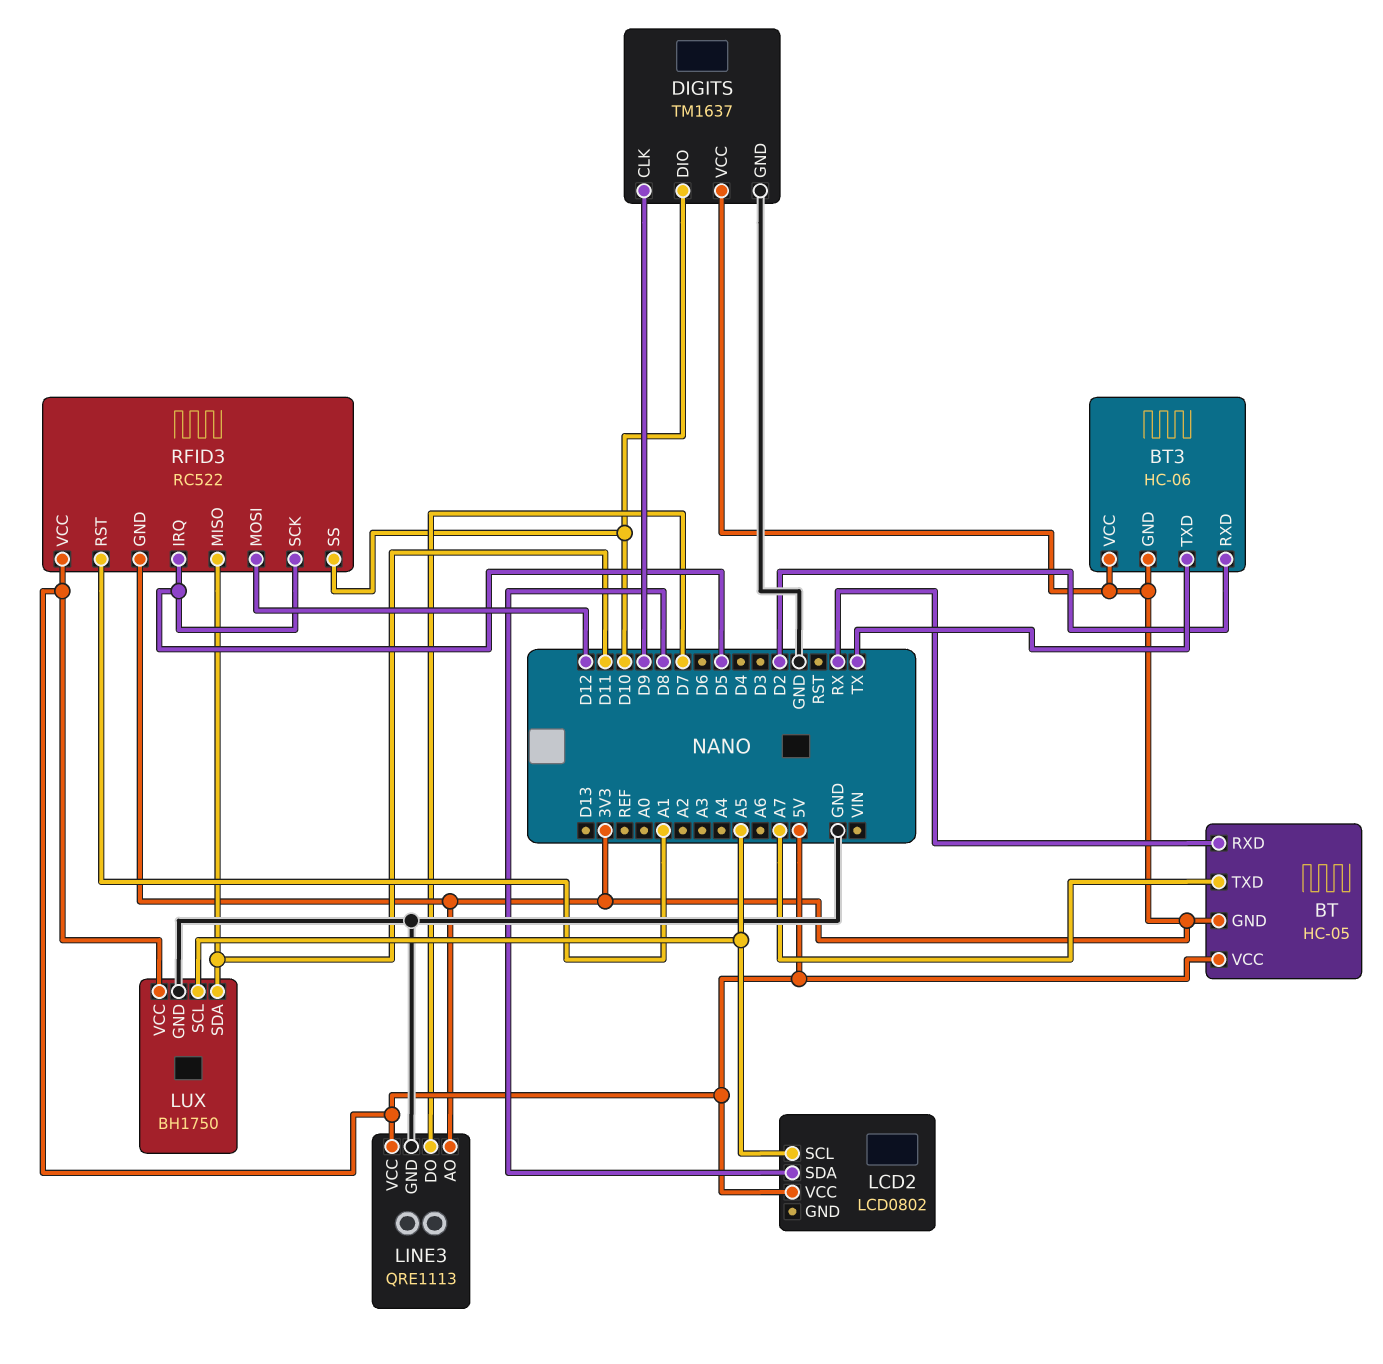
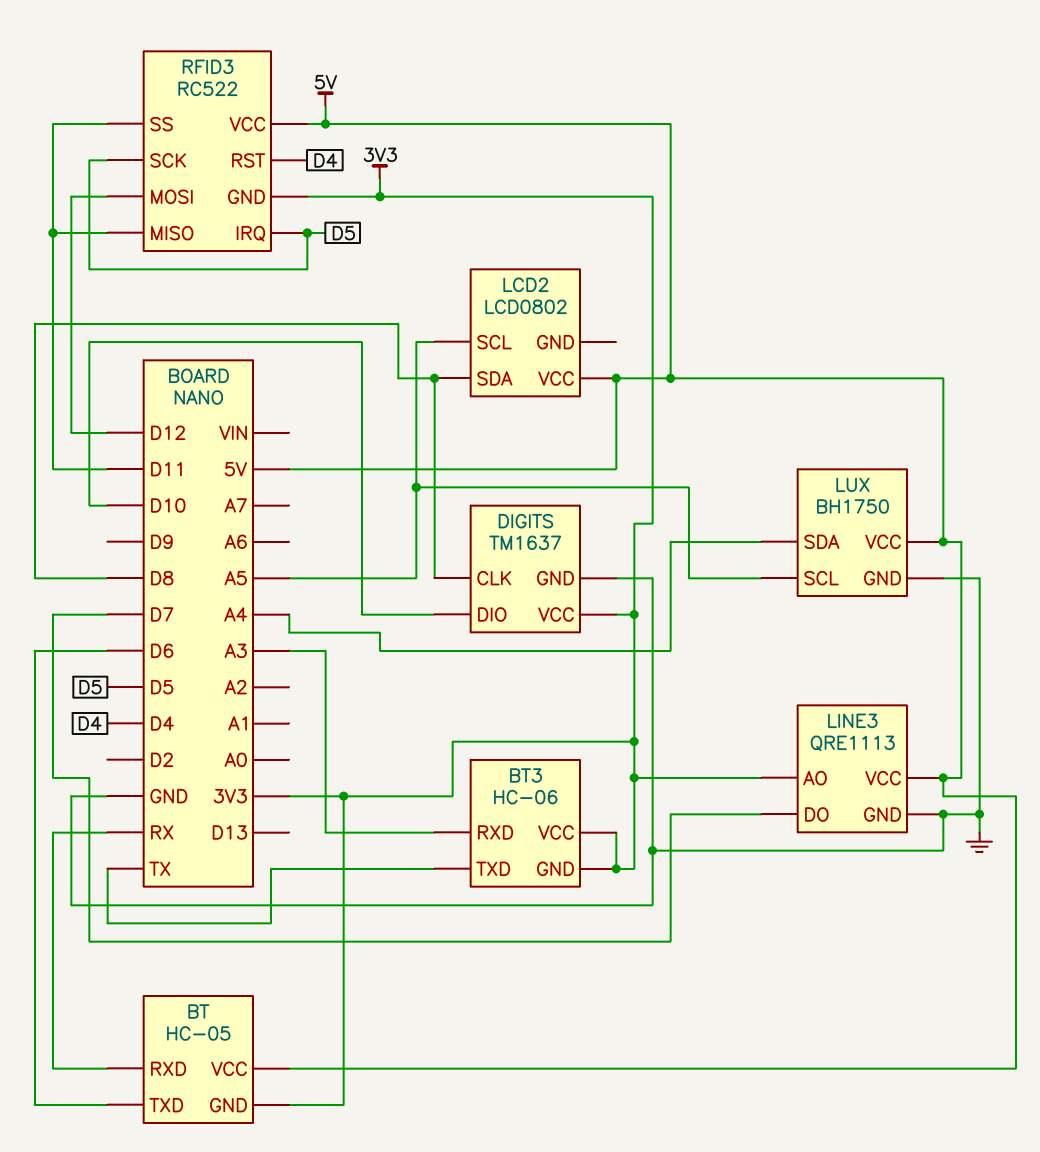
BT pin TXD: A7 -> D6
BT3 pin RXD: D2 -> A3
DIGITS pin CLK: D9 -> D8
LUX pin SDA: D11 -> A4
RFID3 pin RST: A1 -> D4
RFID3 pin SS: D10 -> D11

